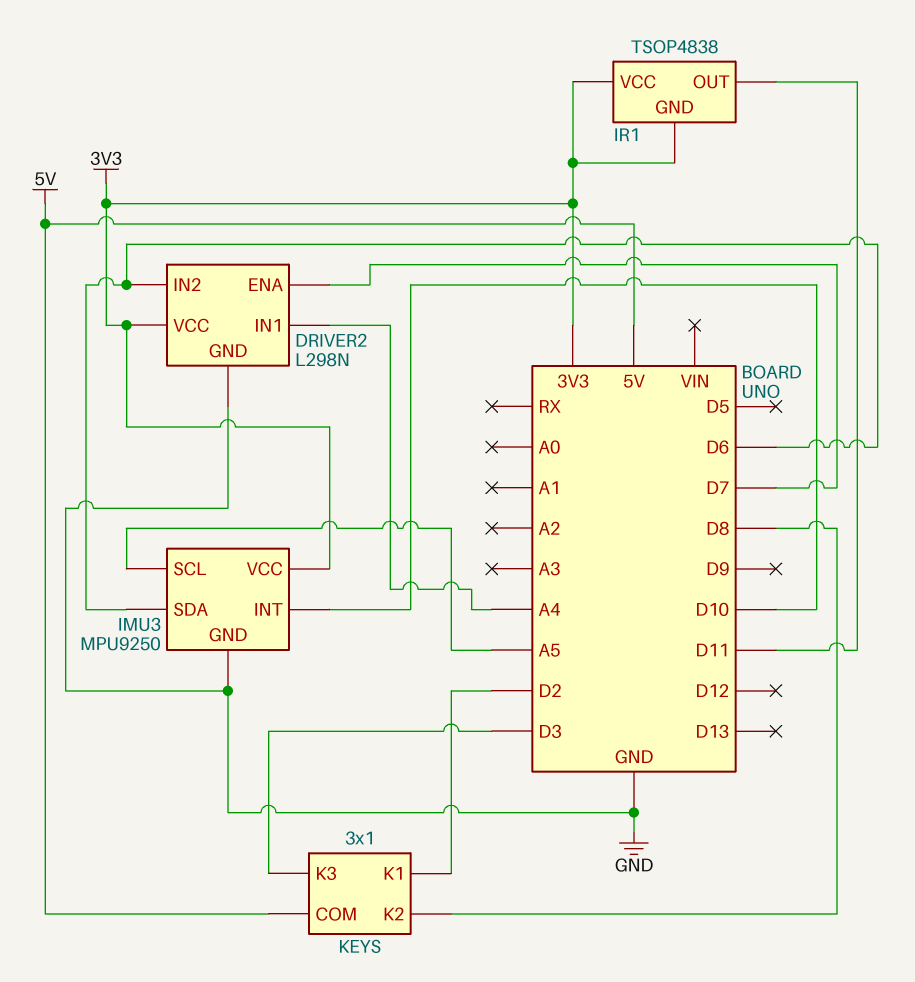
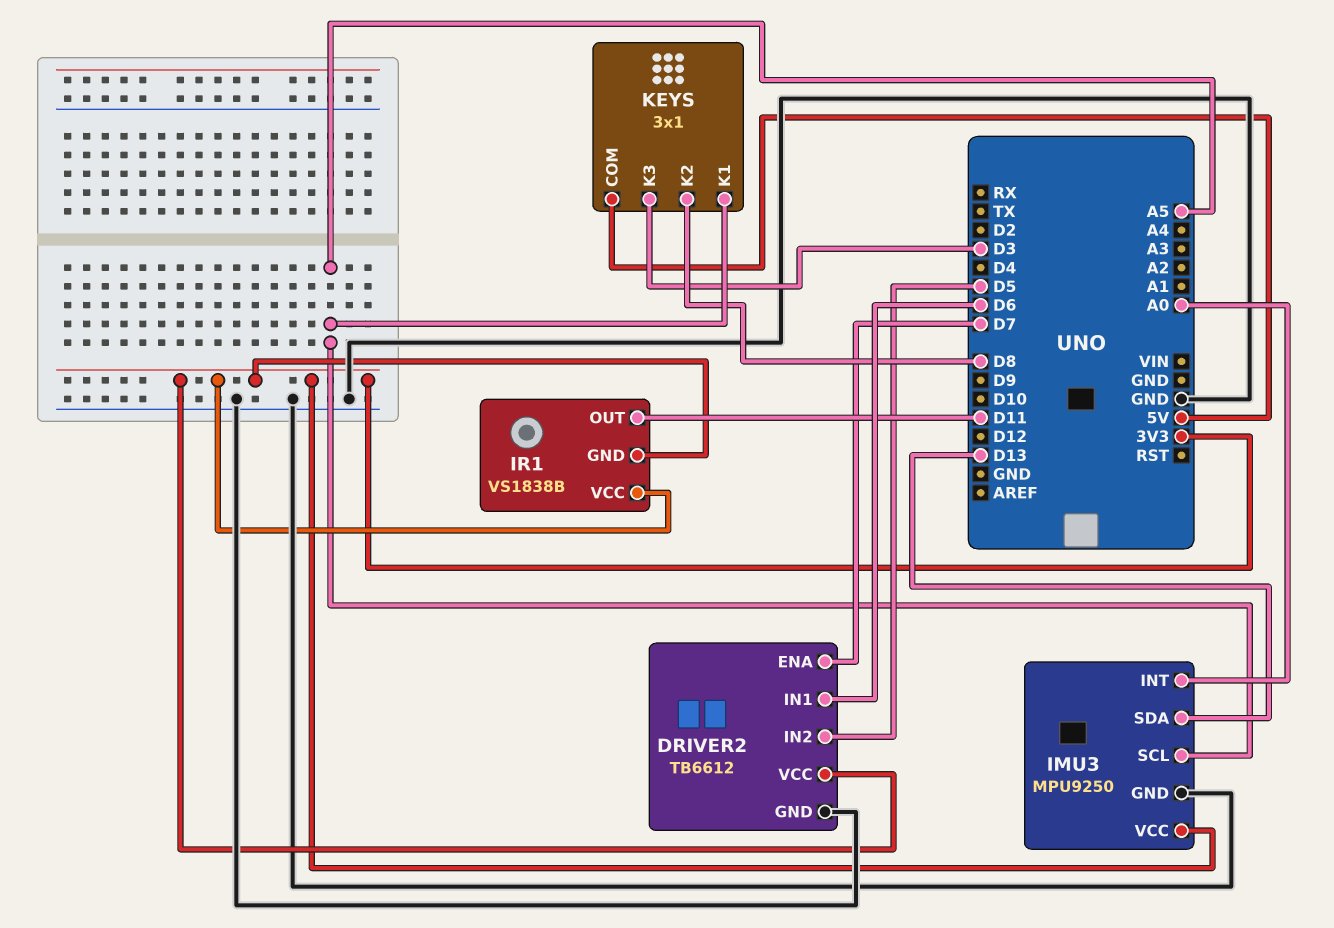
DRIVER2: L298N -> TB6612
DRIVER2 pin IN1: A4 -> D6
DRIVER2 pin IN2: D6 -> D5
IMU3 pin INT: D10 -> A0
IMU3 pin SDA: D6 -> D13
IR1: TSOP4838 -> VS1838B
KEYS pin K1: D2 -> A5

